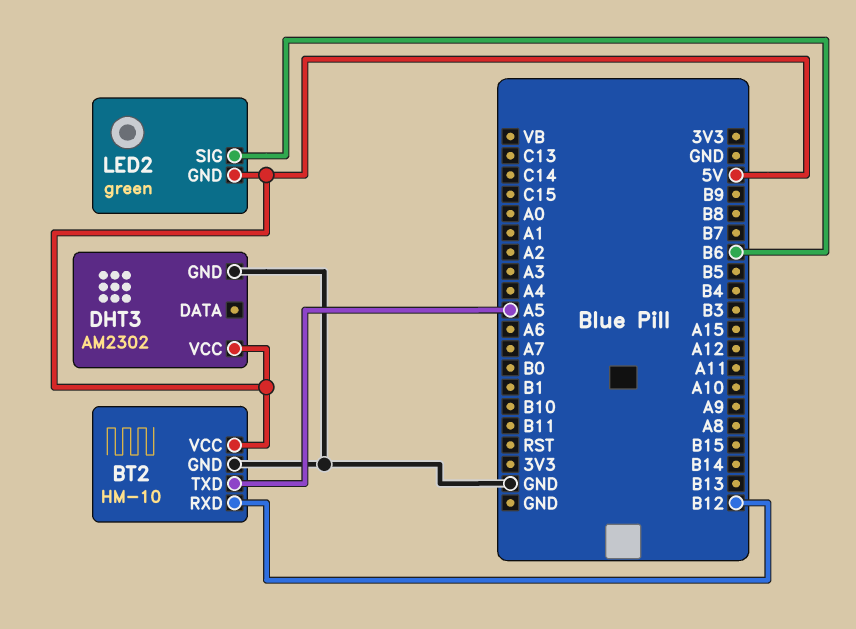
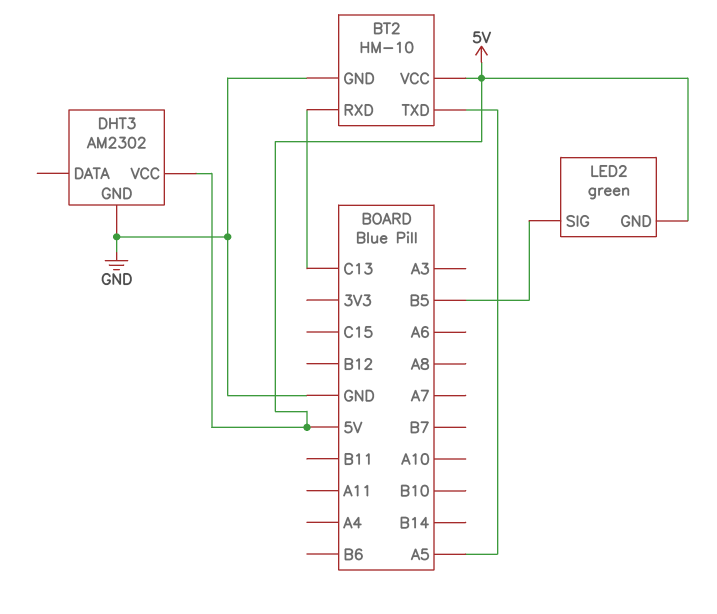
BT2 pin RXD: B12 -> C13
LED2 pin SIG: B6 -> B5

